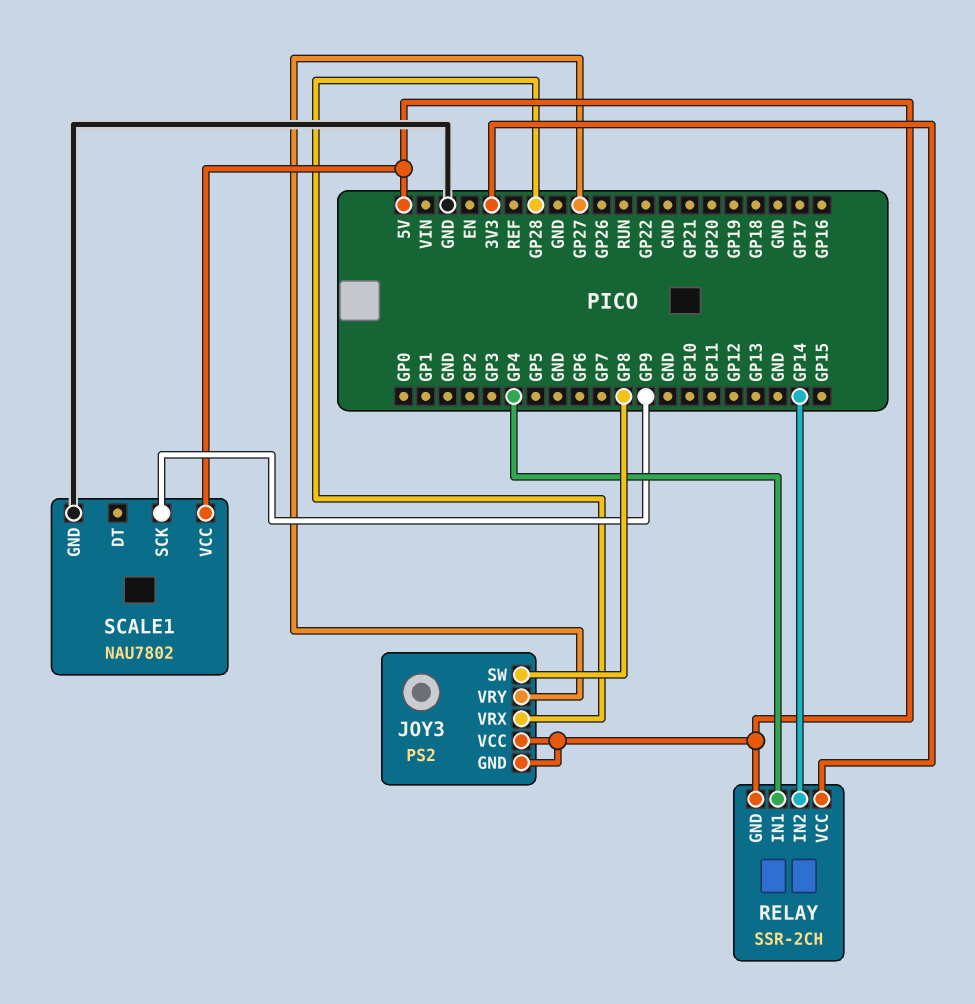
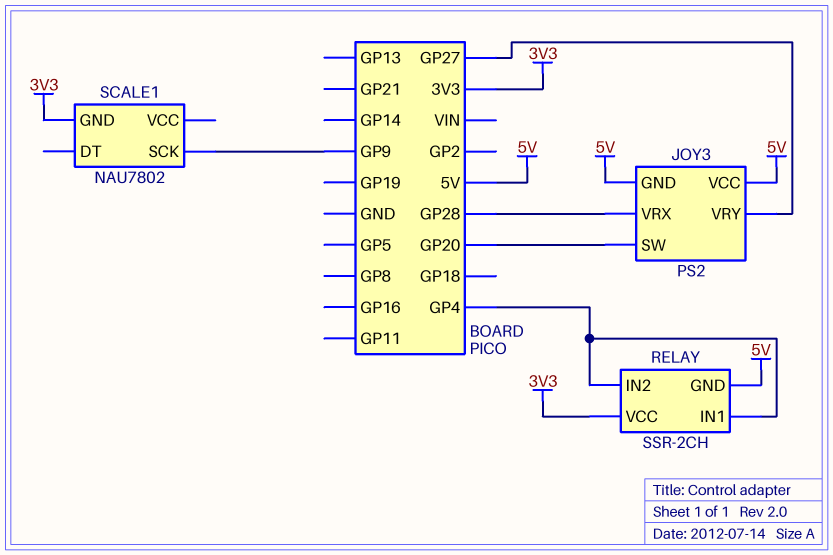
JOY3 pin SW: GP8 -> GP20
RELAY pin IN2: GP14 -> GP4
SCALE1 pin GND: GND -> 3V3
SCALE1 pin VCC: 5V -> none

